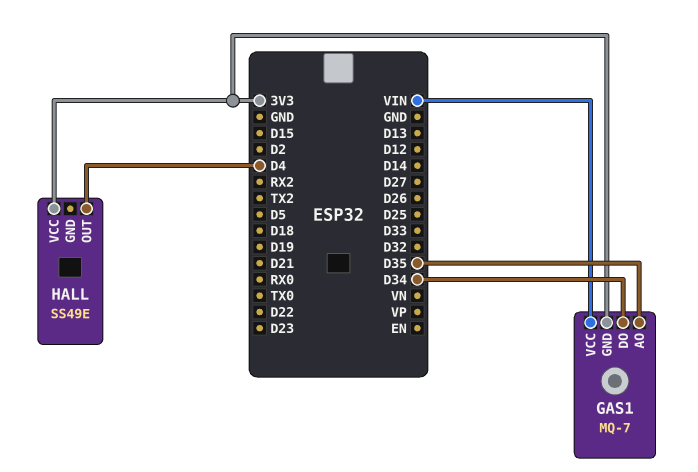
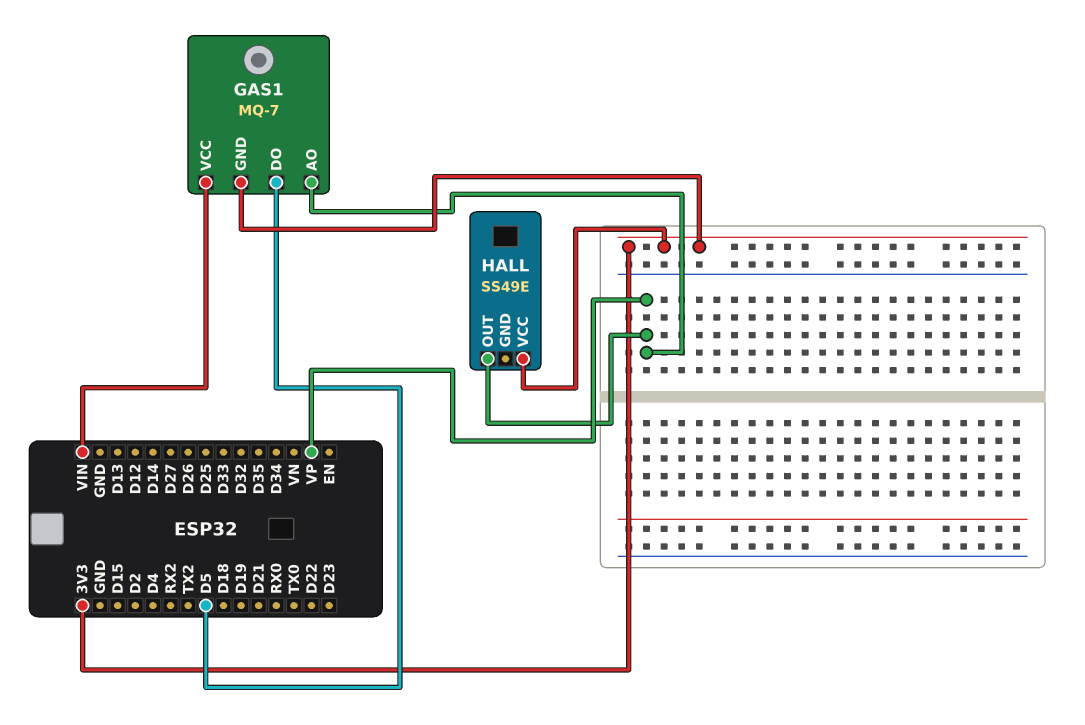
GAS1 pin AO: D35 -> VP
GAS1 pin DO: D34 -> D5
HALL pin OUT: D4 -> VP

